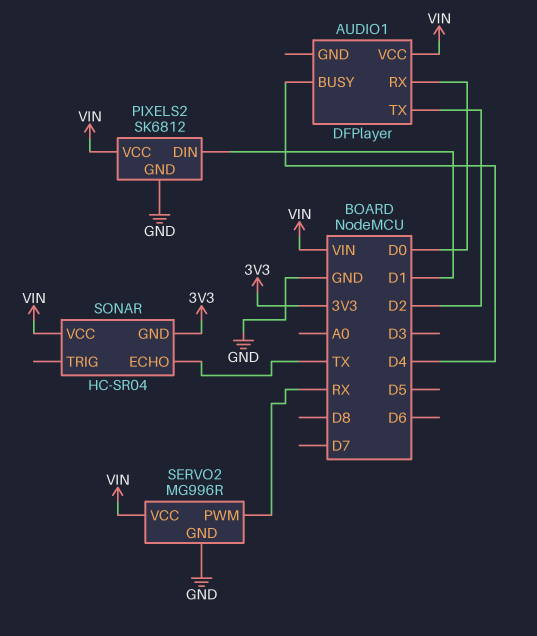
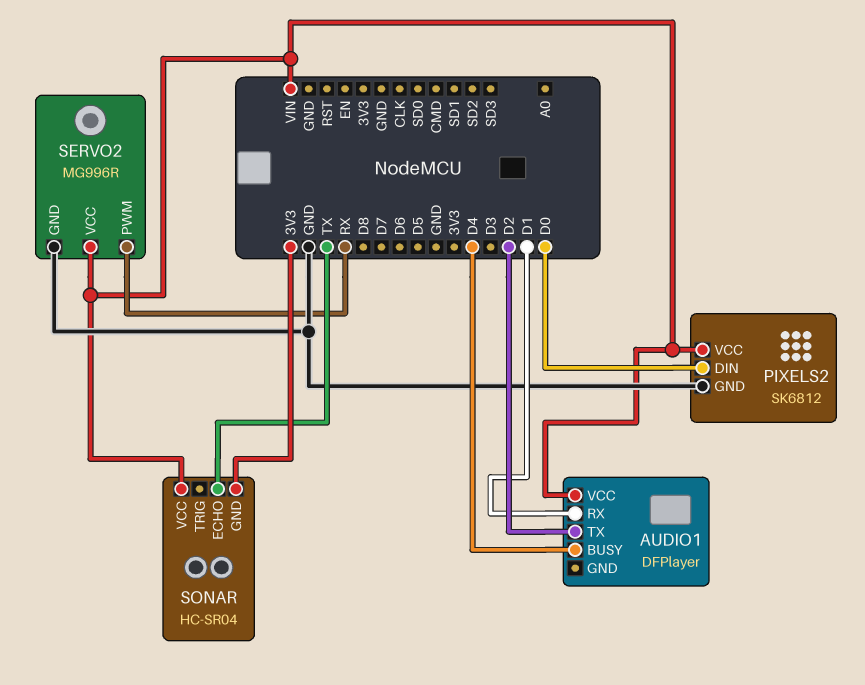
AUDIO1 pin RX: D0 -> D1
PIXELS2 pin DIN: D1 -> D0

